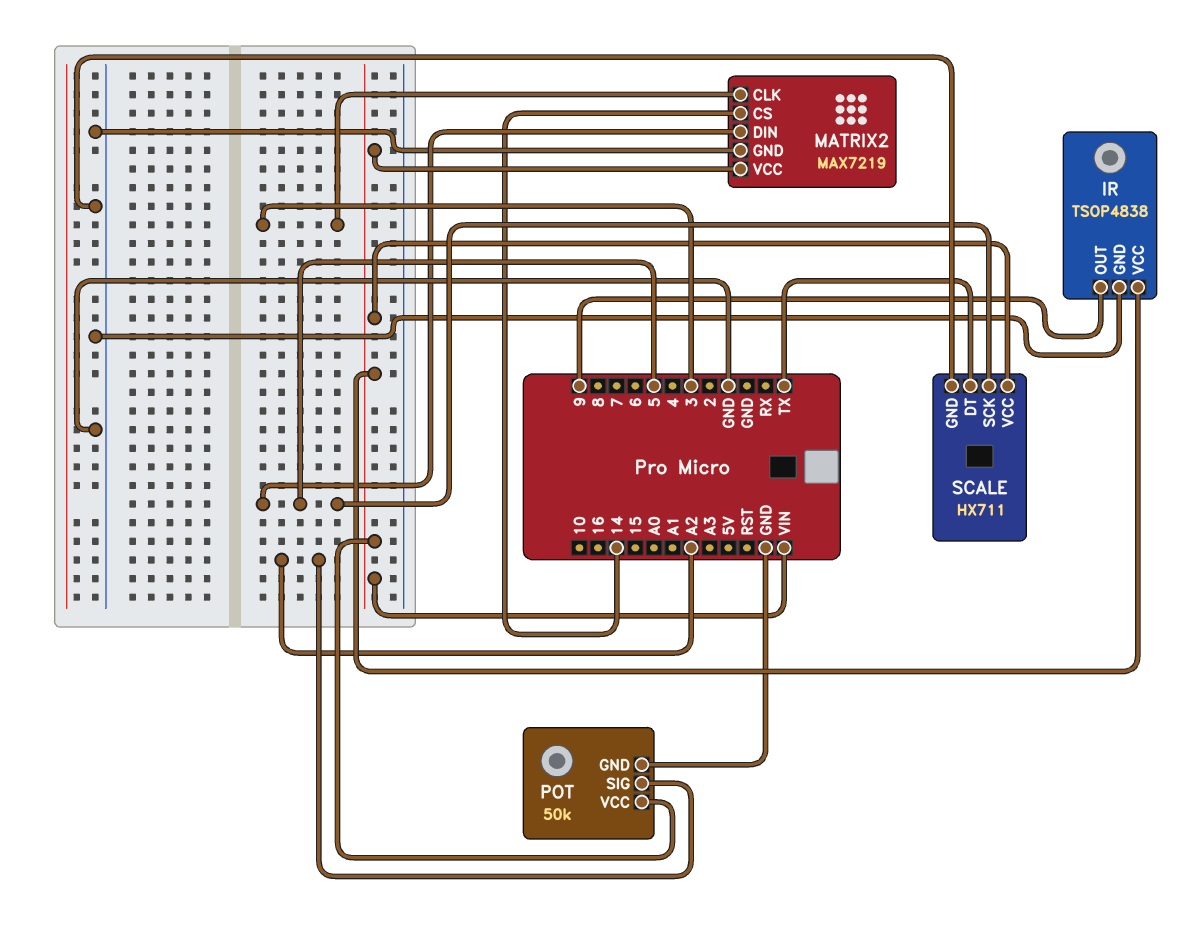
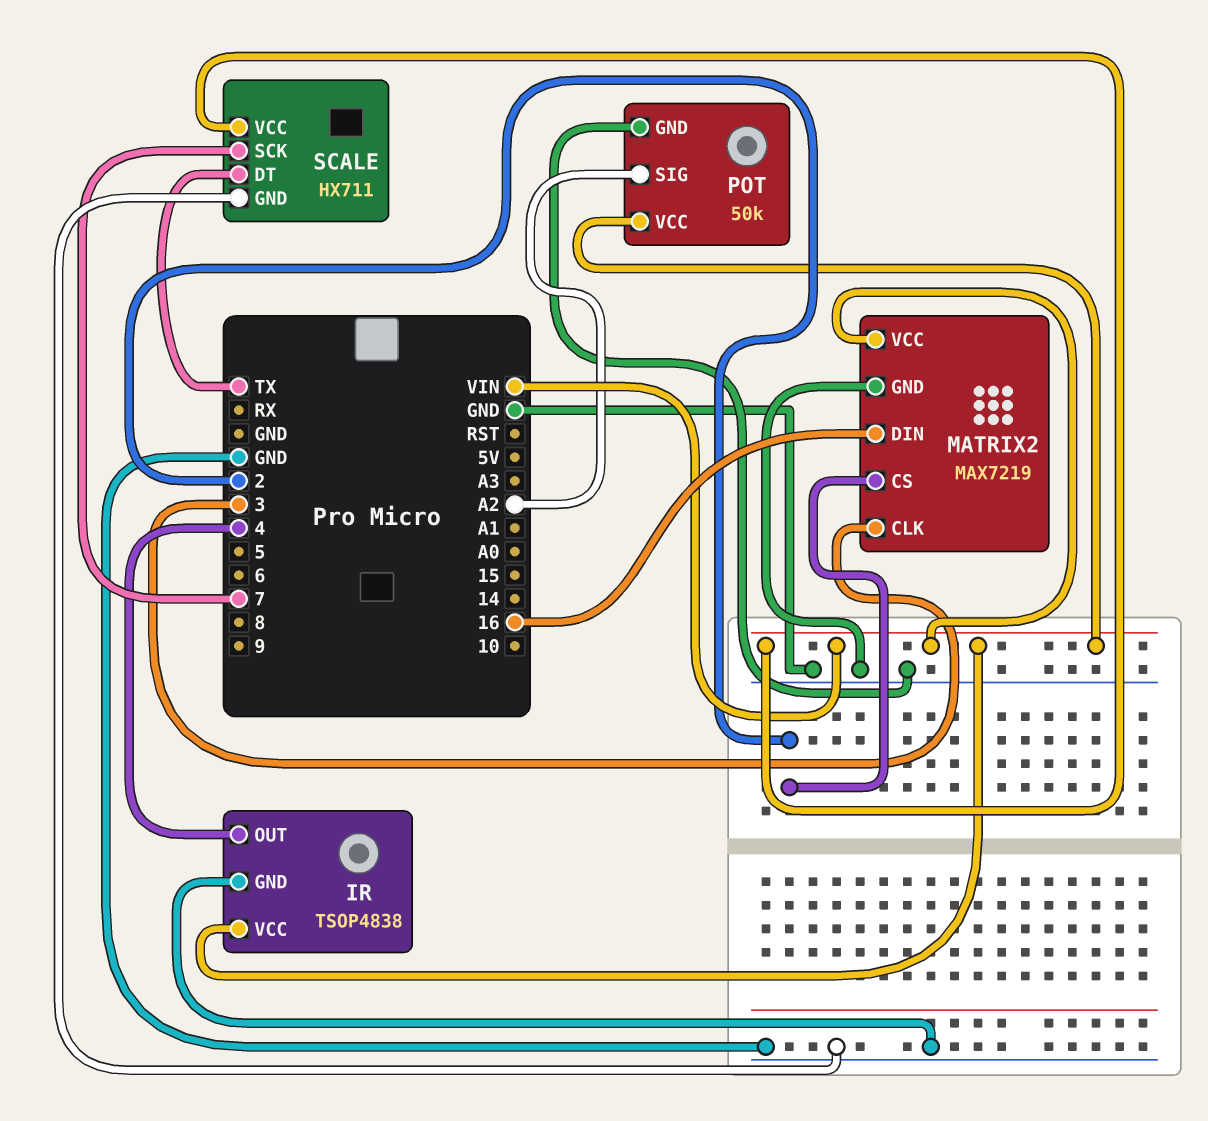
IR pin OUT: 9 -> 4
MATRIX2 pin CS: 14 -> 2
MATRIX2 pin DIN: 5 -> 16
SCALE pin SCK: 5 -> 7

